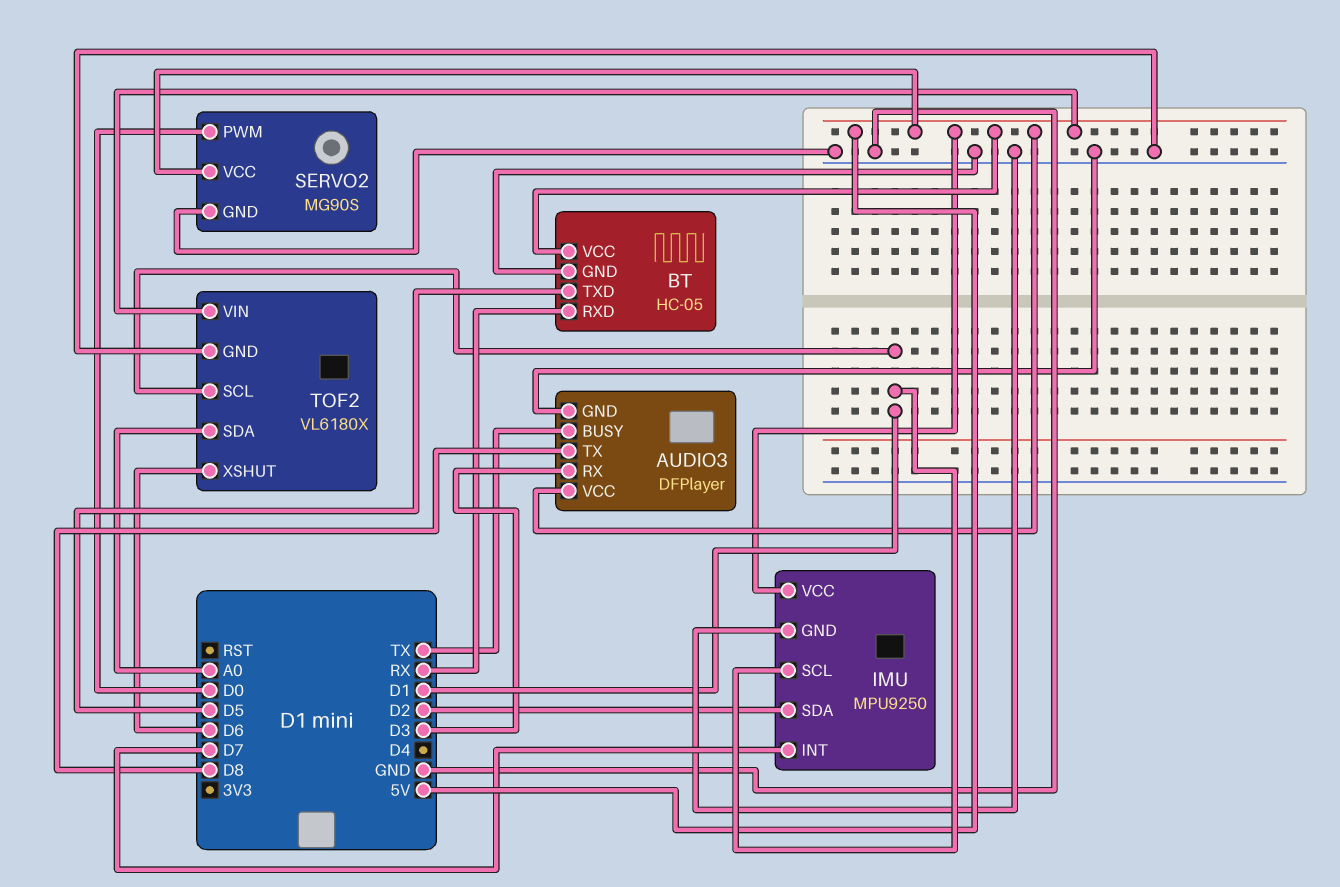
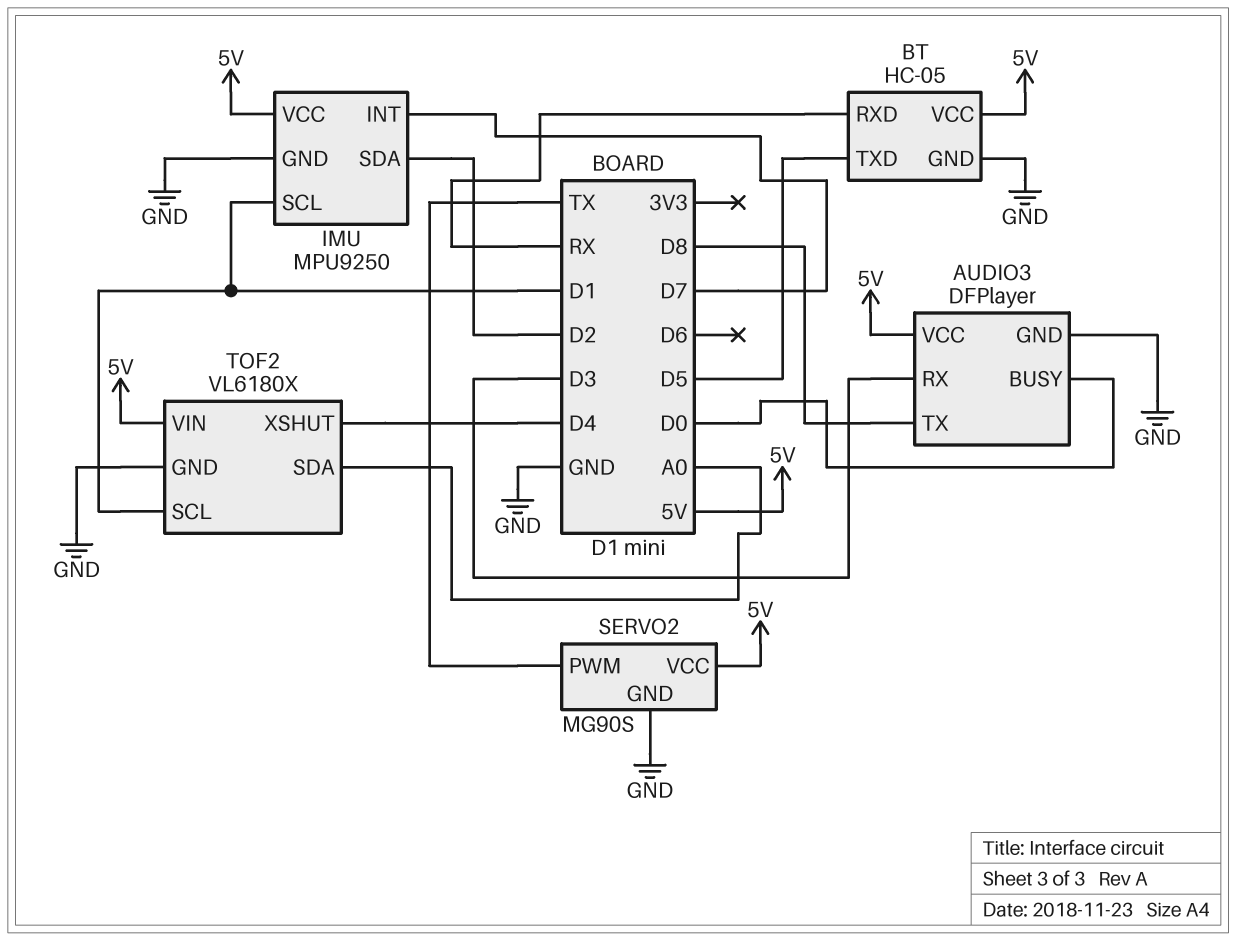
AUDIO3 pin BUSY: TX -> D0
SERVO2 pin PWM: D0 -> TX
TOF2 pin XSHUT: D6 -> D4

